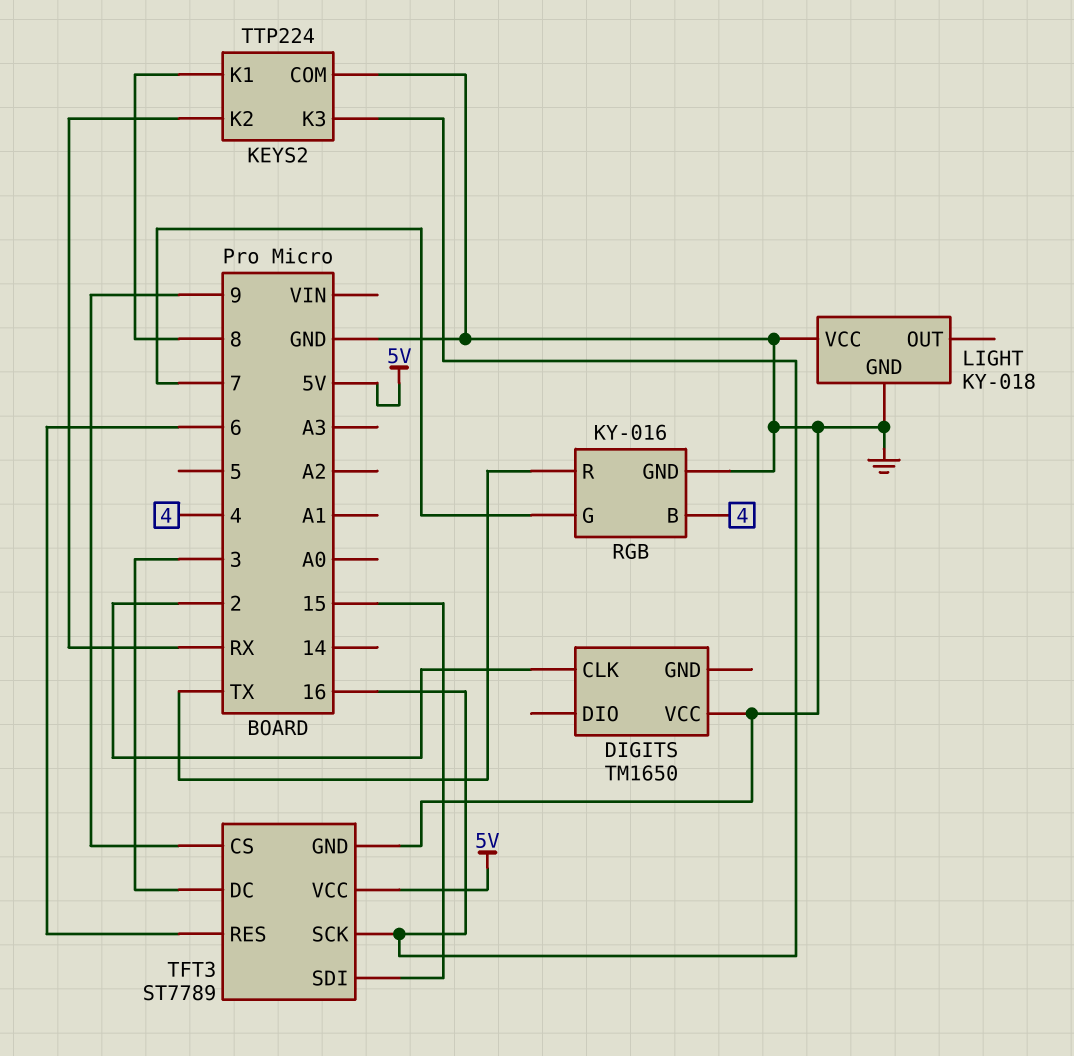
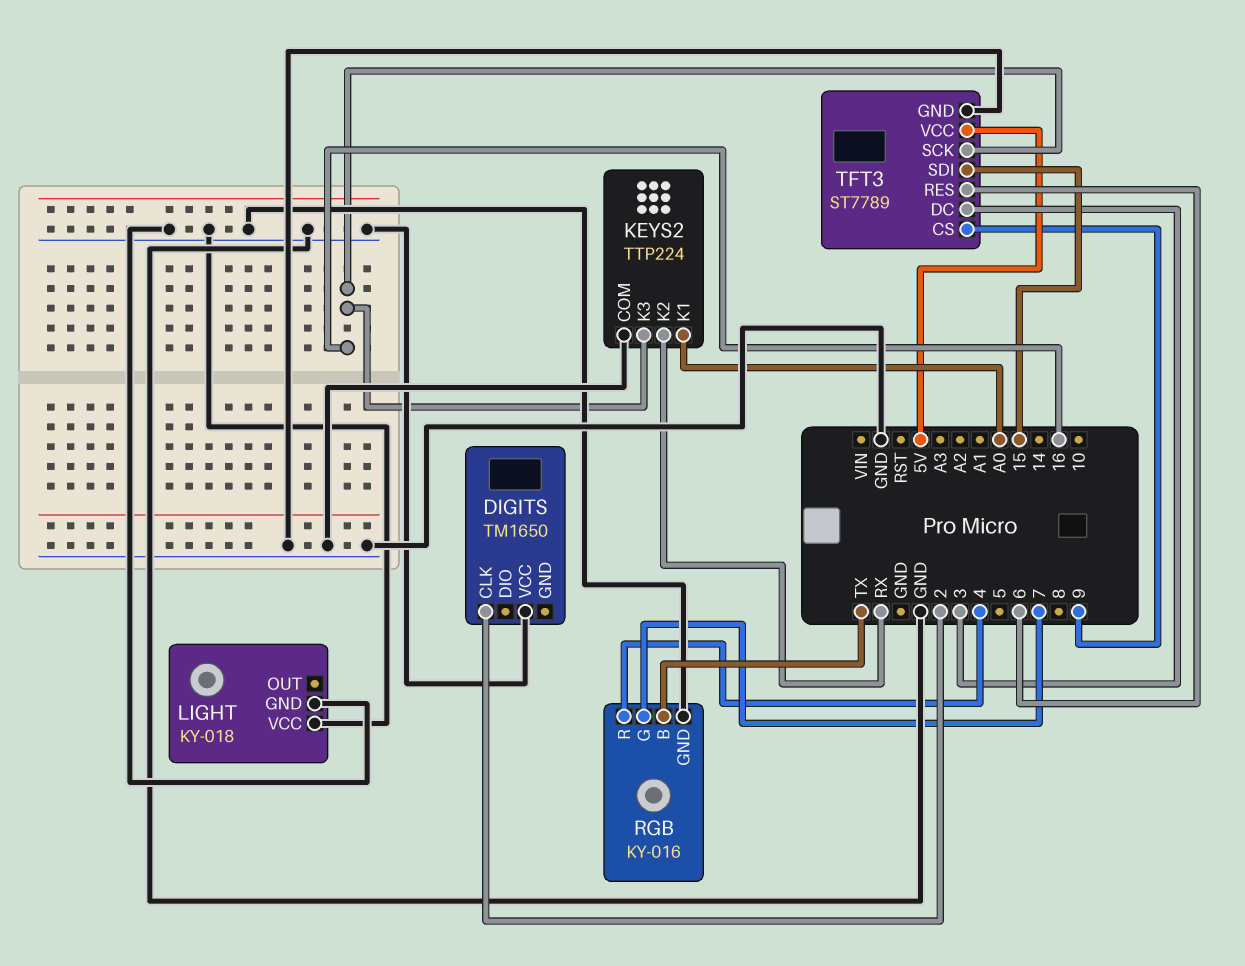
KEYS2 pin K1: 8 -> A0
RGB pin B: 4 -> TX
RGB pin R: TX -> 4

